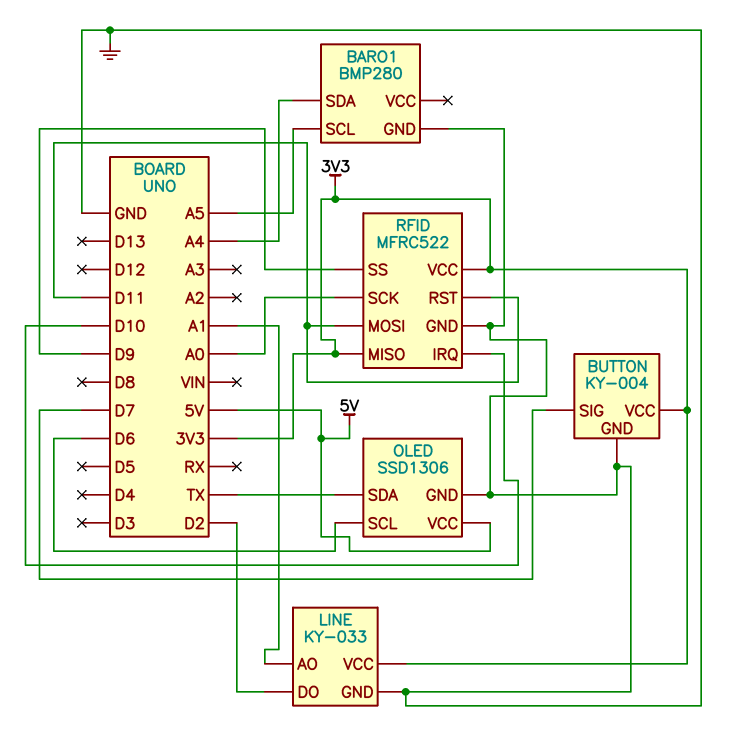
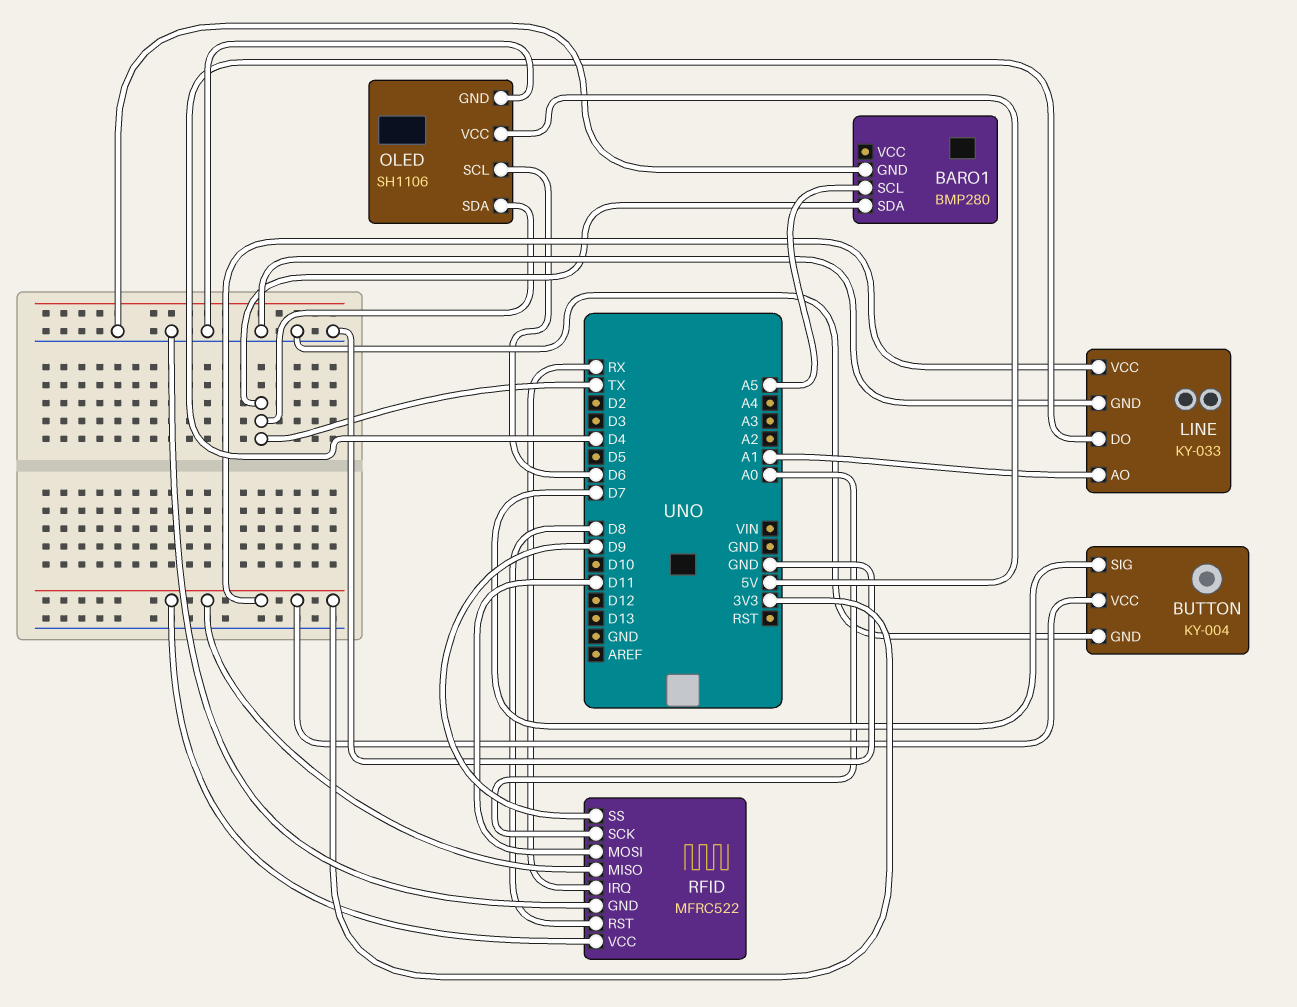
BARO1 pin SDA: A4 -> TX
LINE pin DO: D2 -> D4
OLED: SSD1306 -> SH1106
RFID pin IRQ: D10 -> RX
RFID pin RST: D11 -> D8

